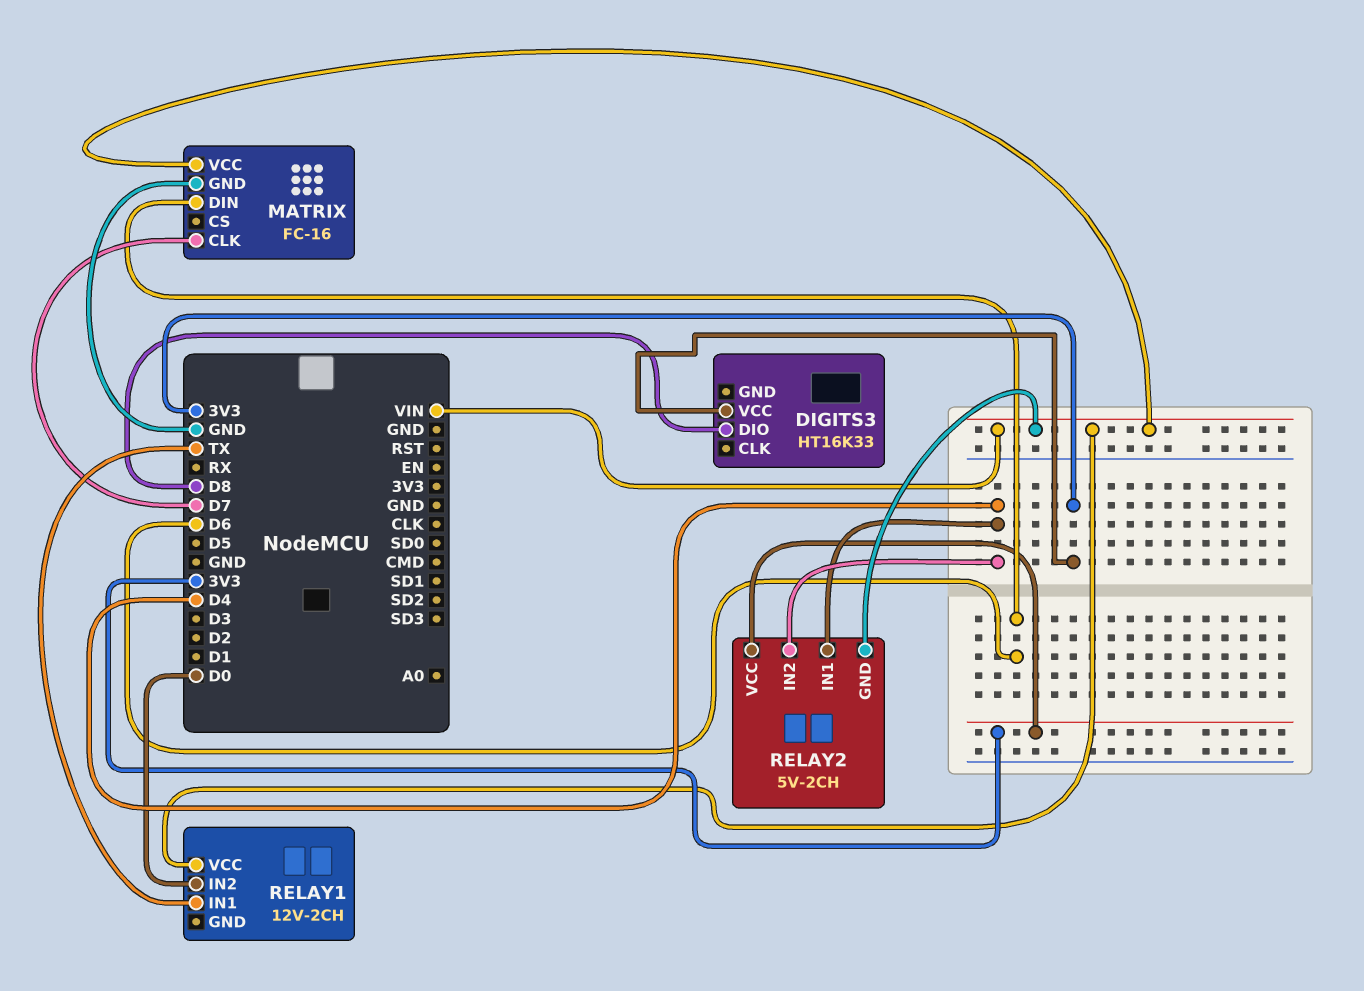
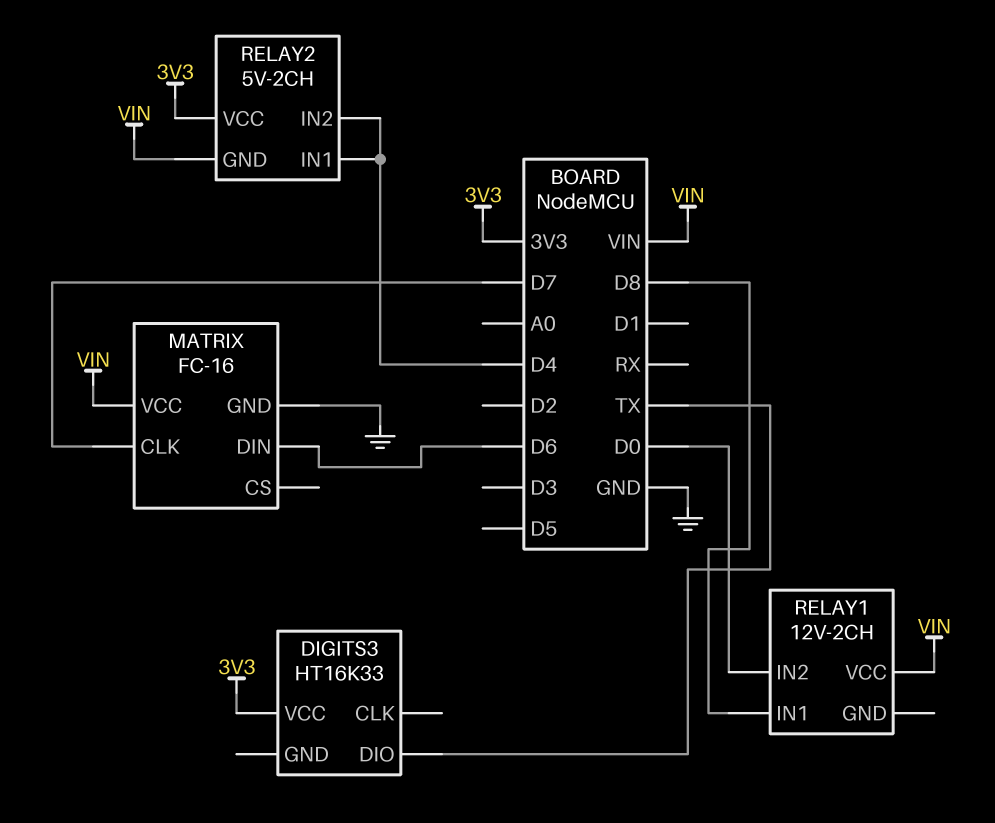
DIGITS3 pin DIO: D8 -> TX
RELAY1 pin IN1: TX -> D8

